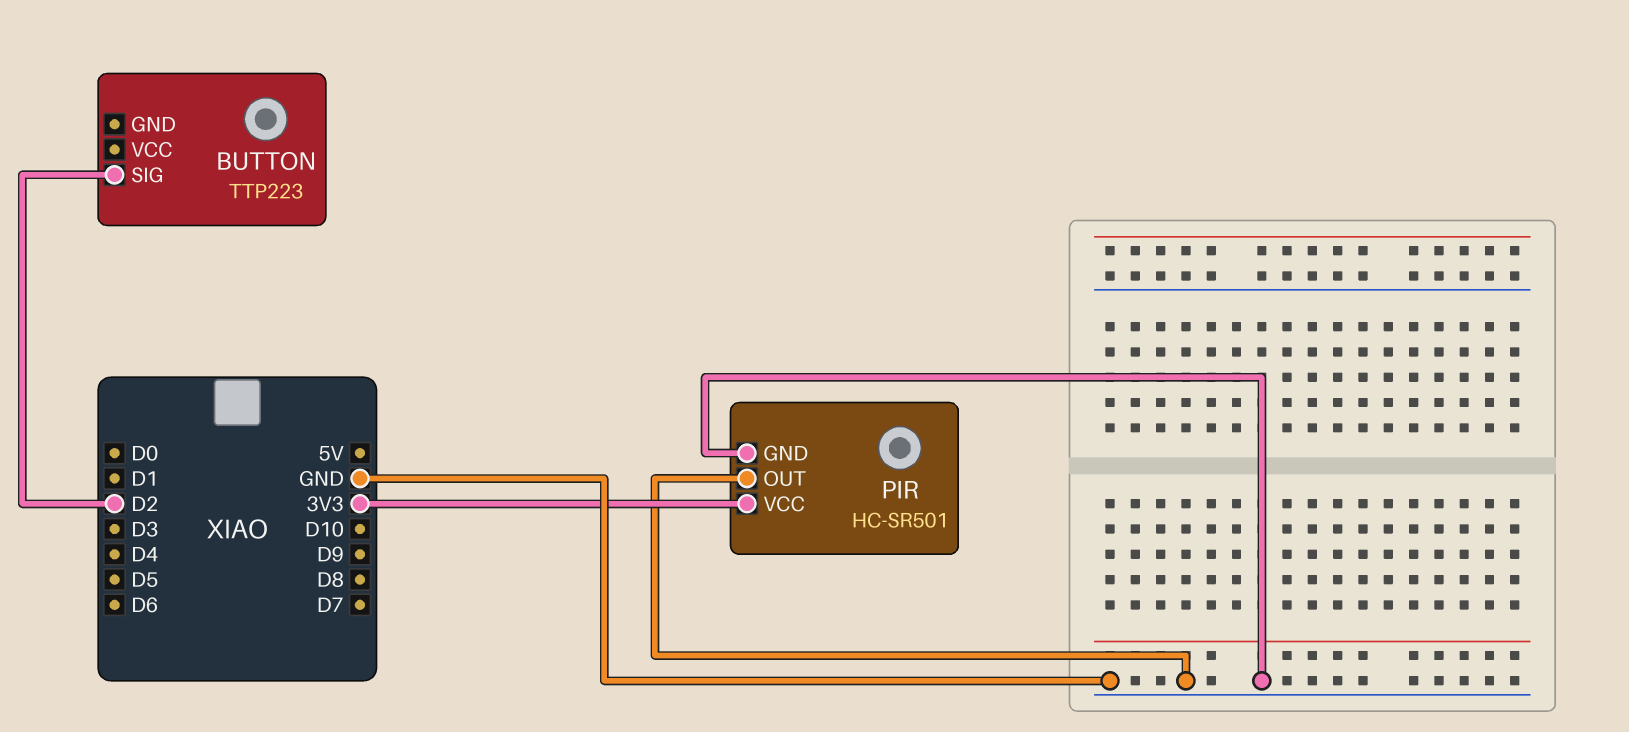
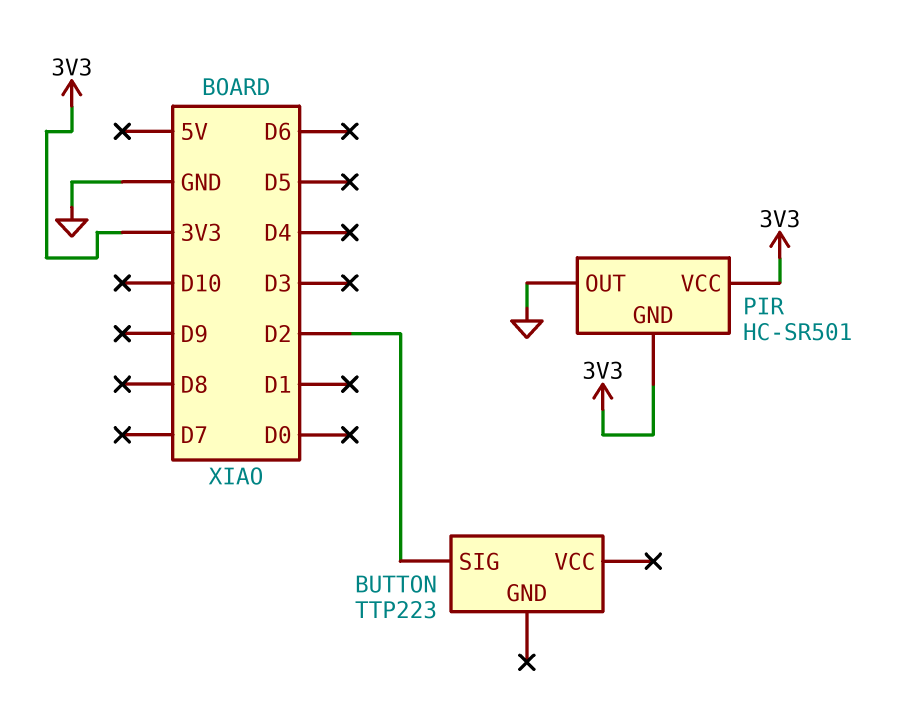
PIR pin GND: GND -> 3V3

